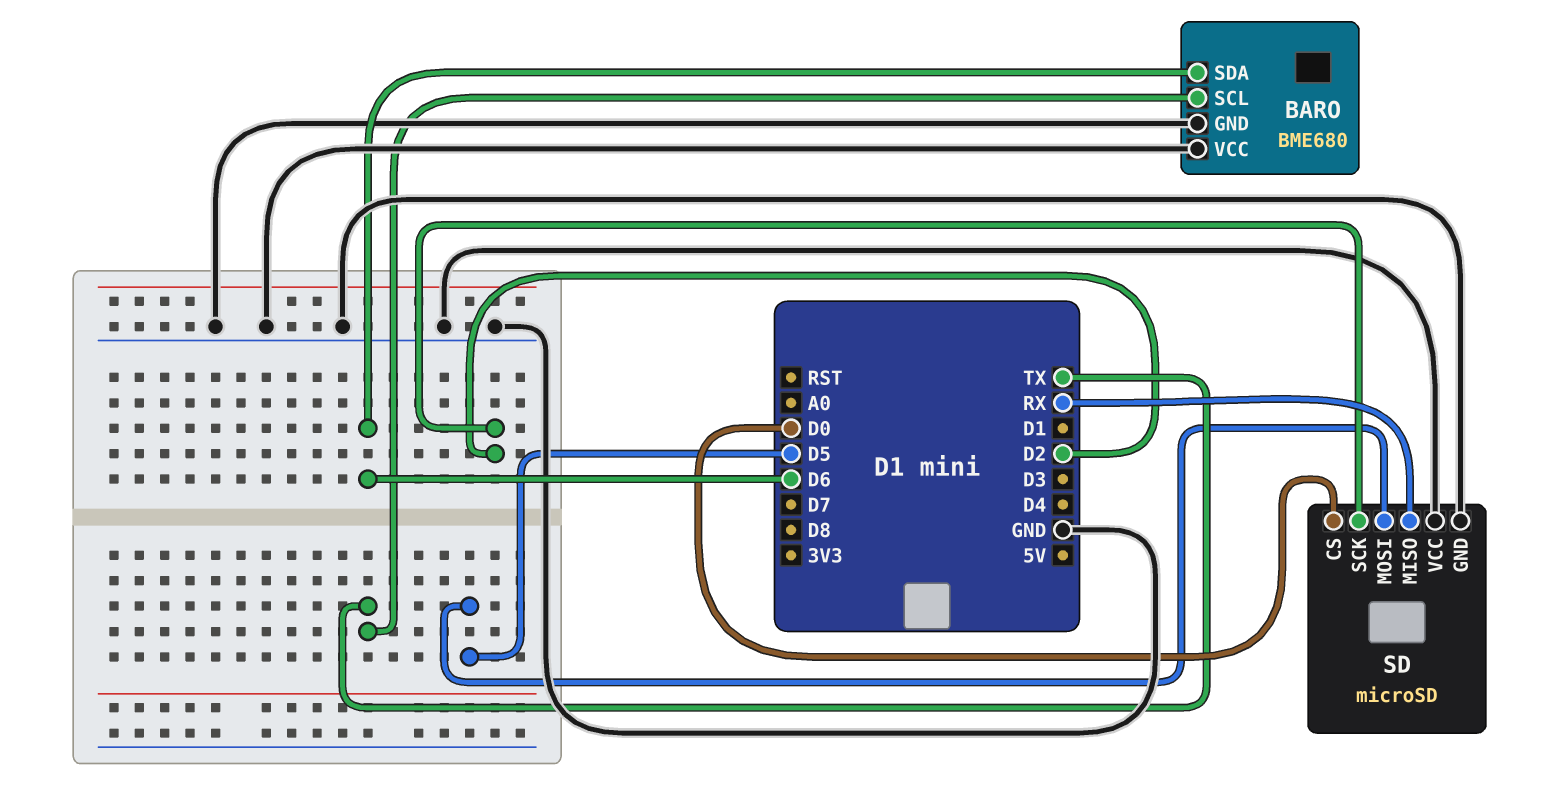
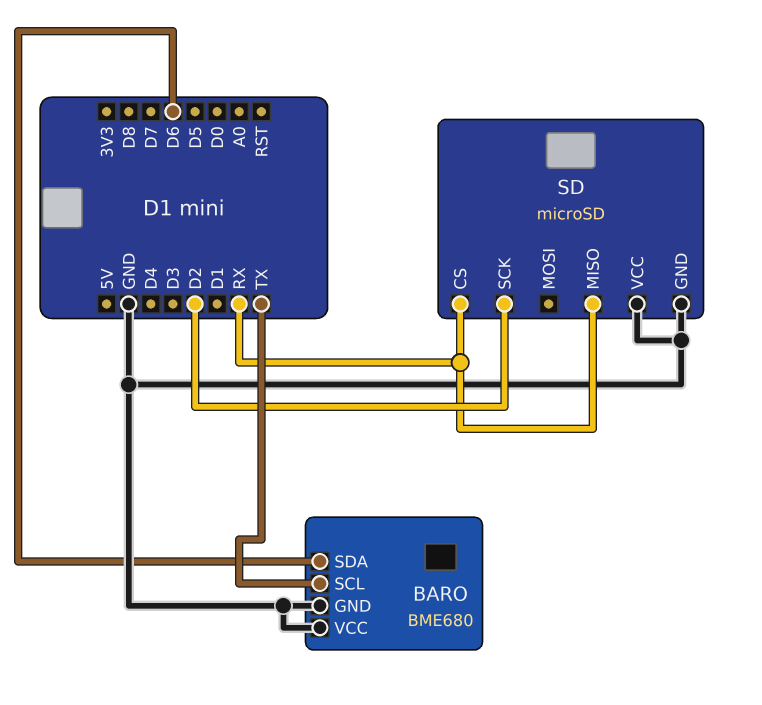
SD pin CS: D0 -> RX
SD pin MOSI: D5 -> none

